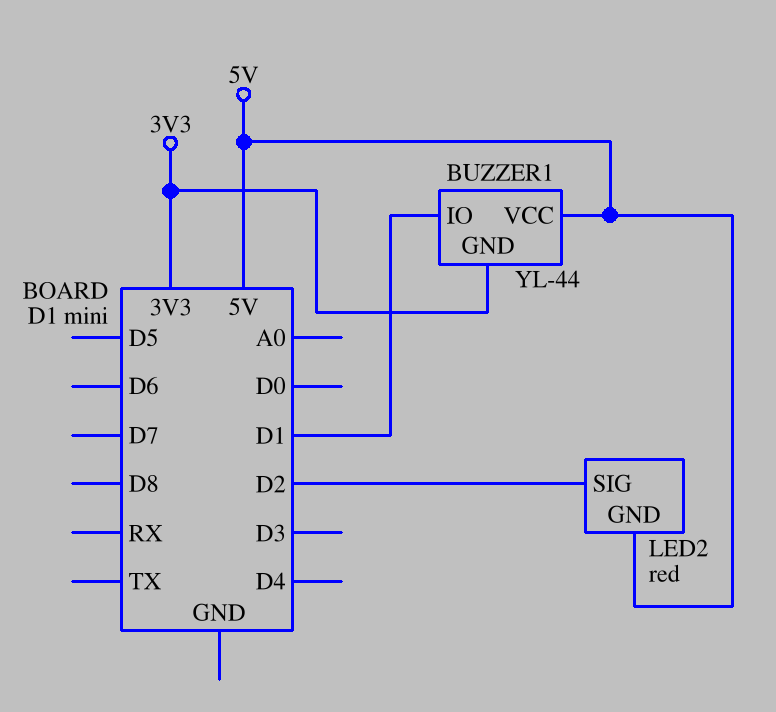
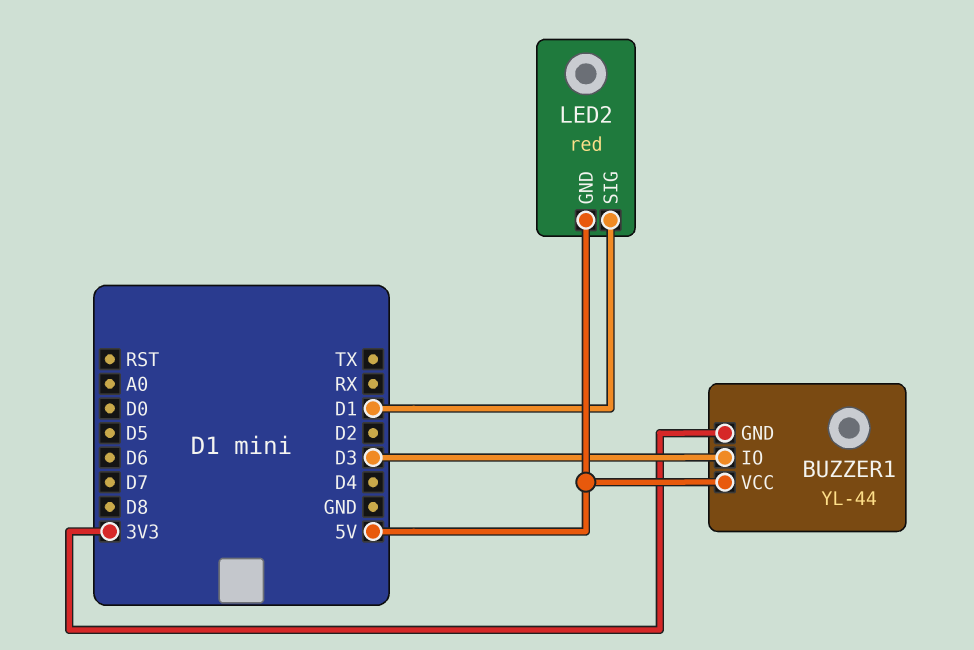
BUZZER1 pin IO: D1 -> D3
LED2 pin SIG: D2 -> D1

